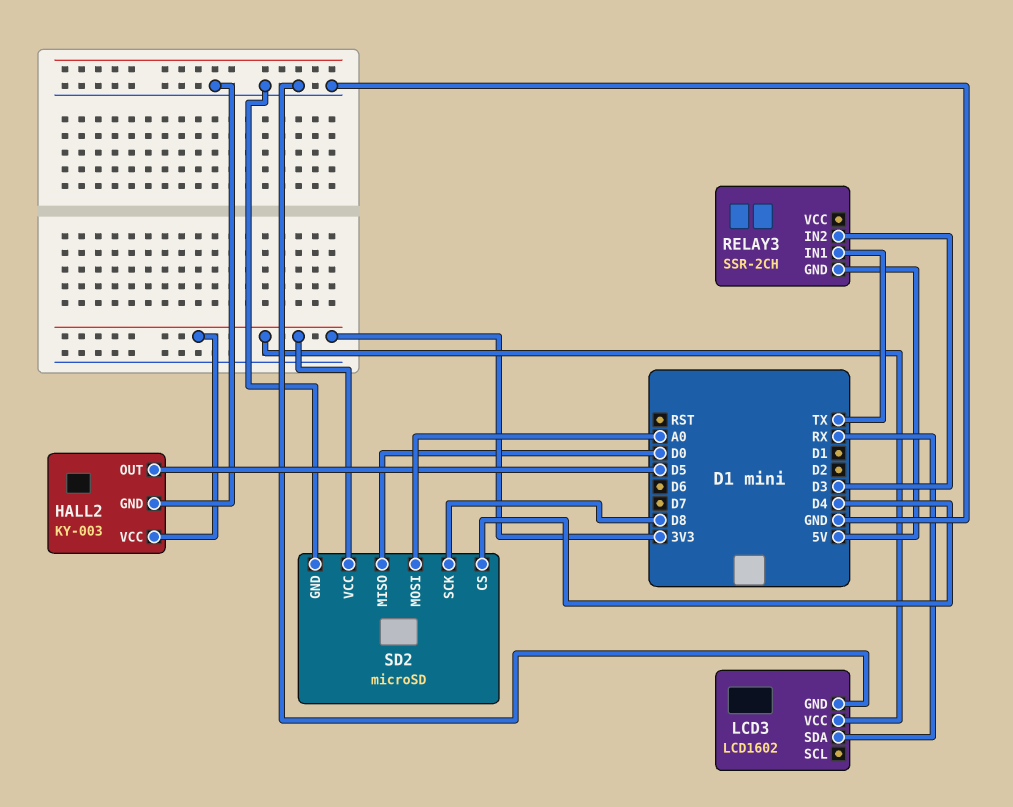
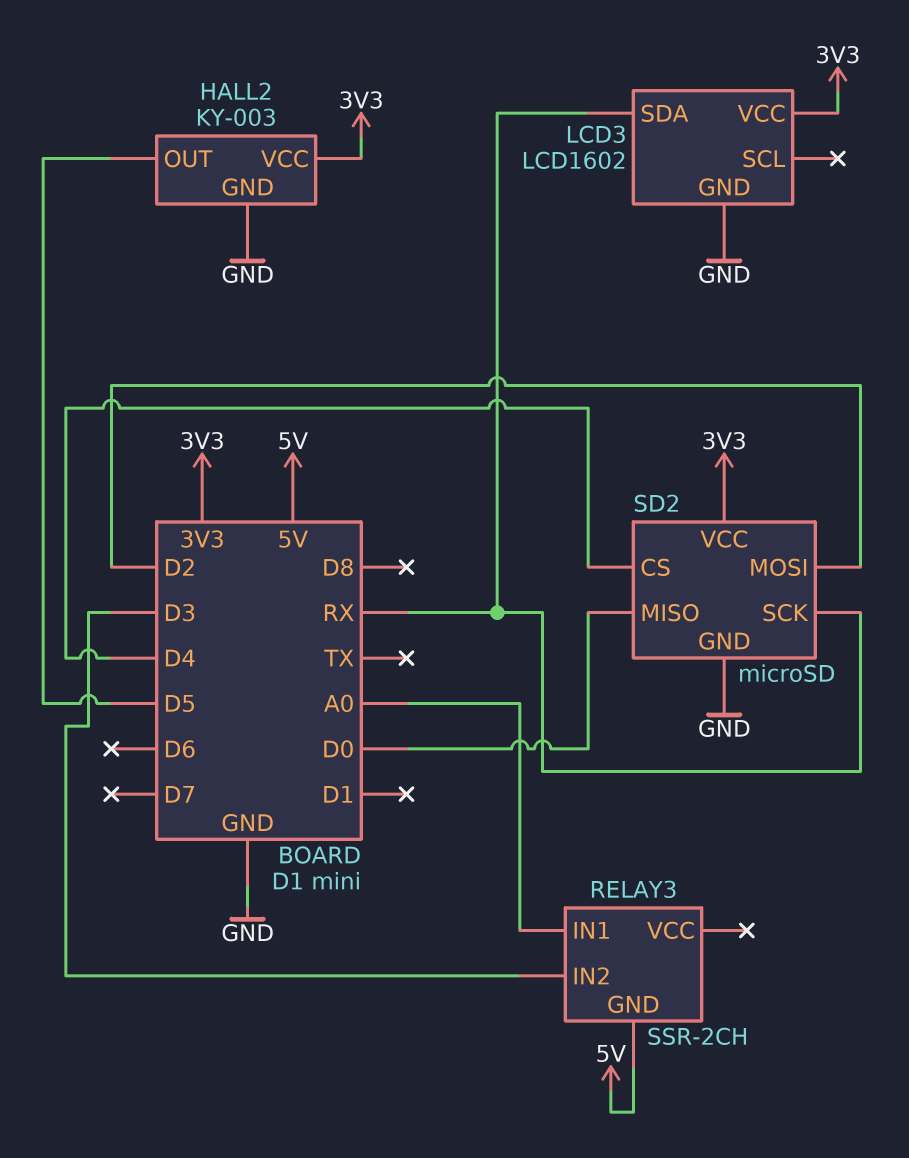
RELAY3 pin IN1: TX -> A0
SD2 pin MOSI: A0 -> D2
SD2 pin SCK: D8 -> RX

